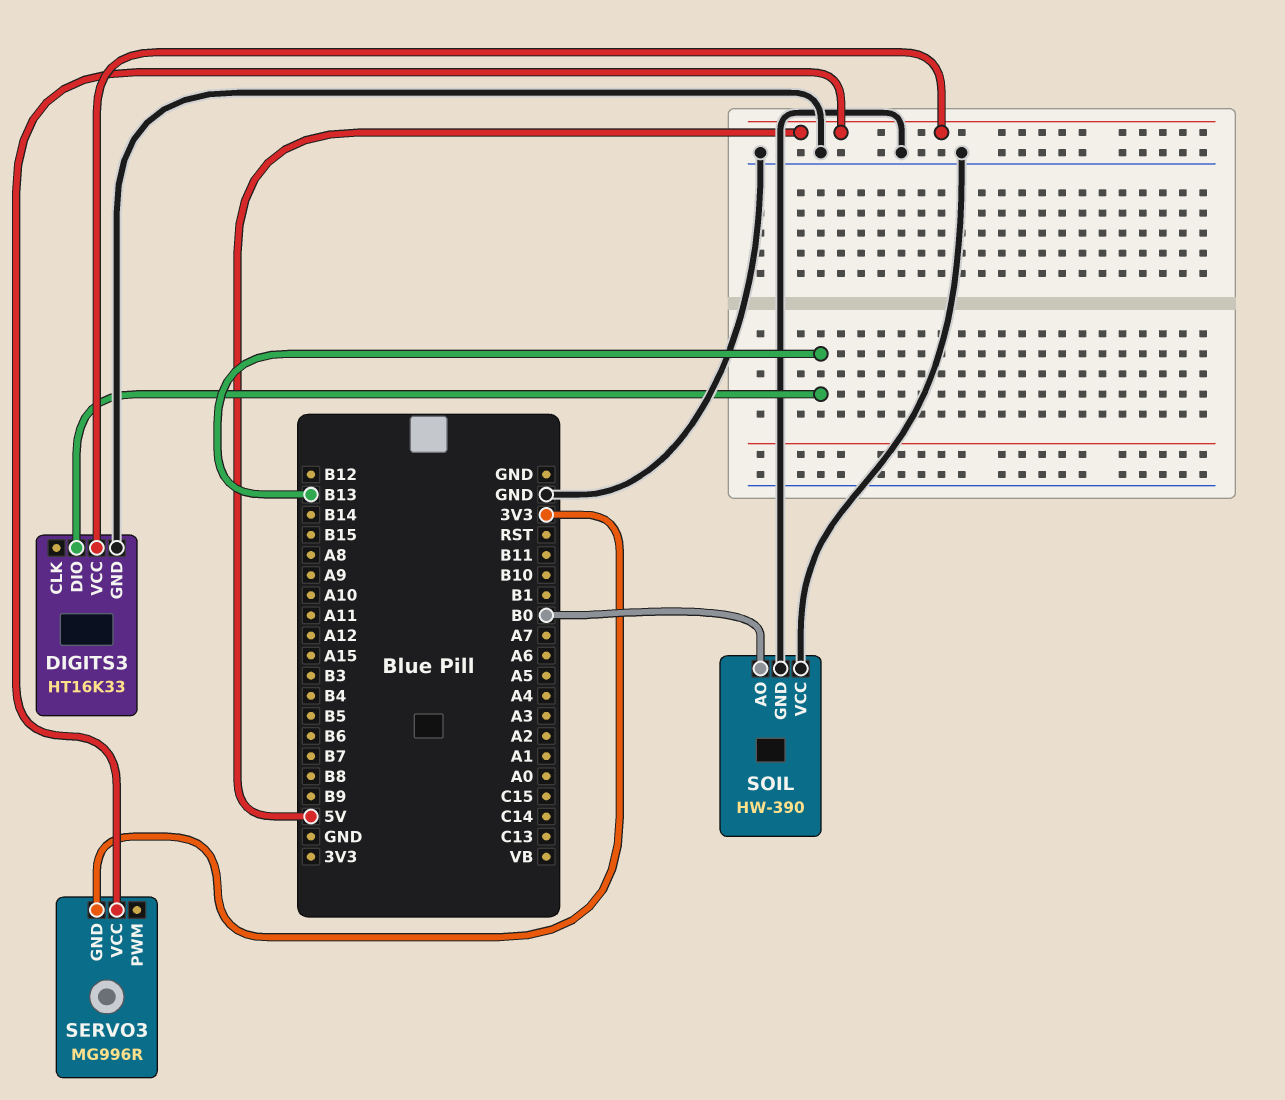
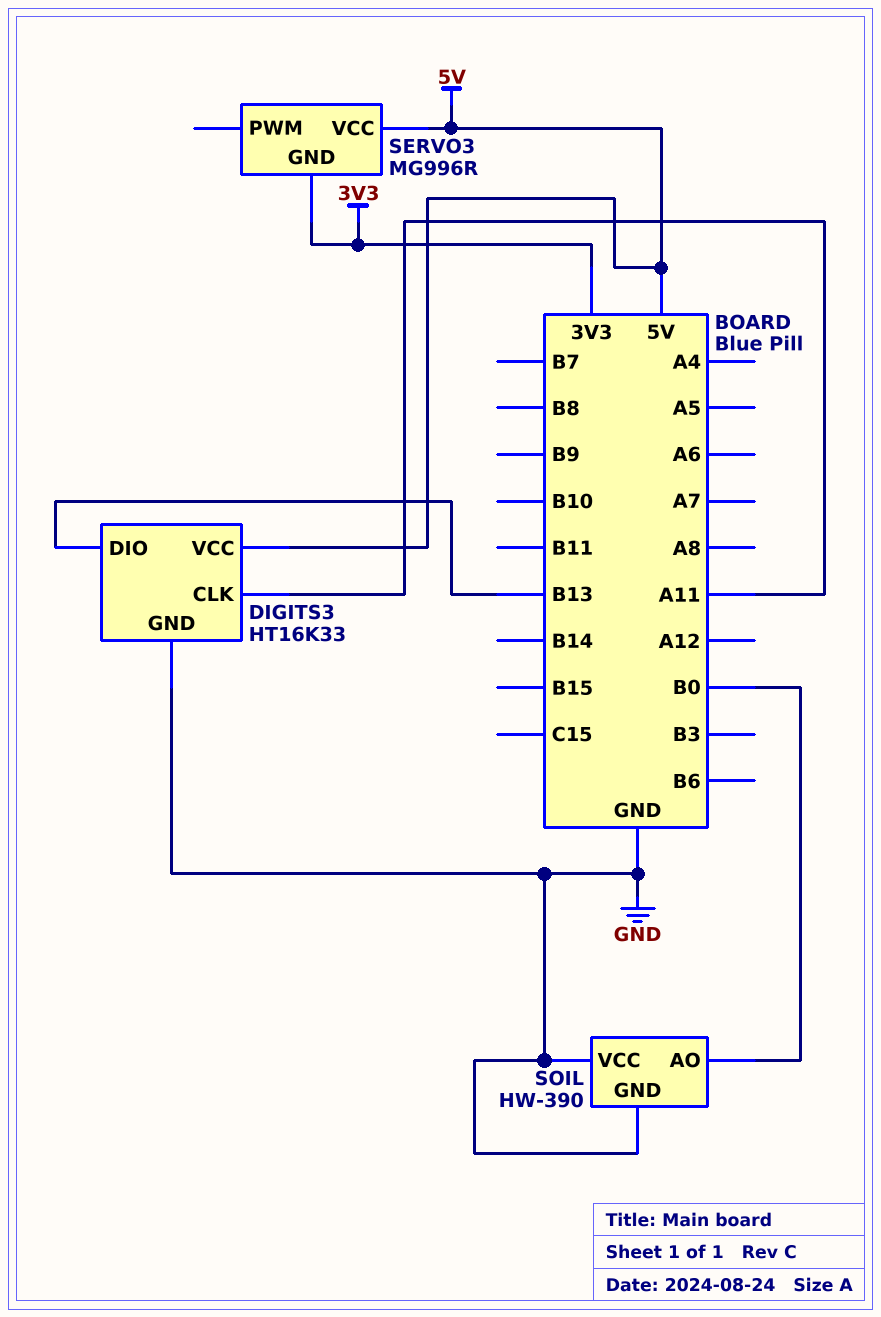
DIGITS3 pin CLK: none -> A11

